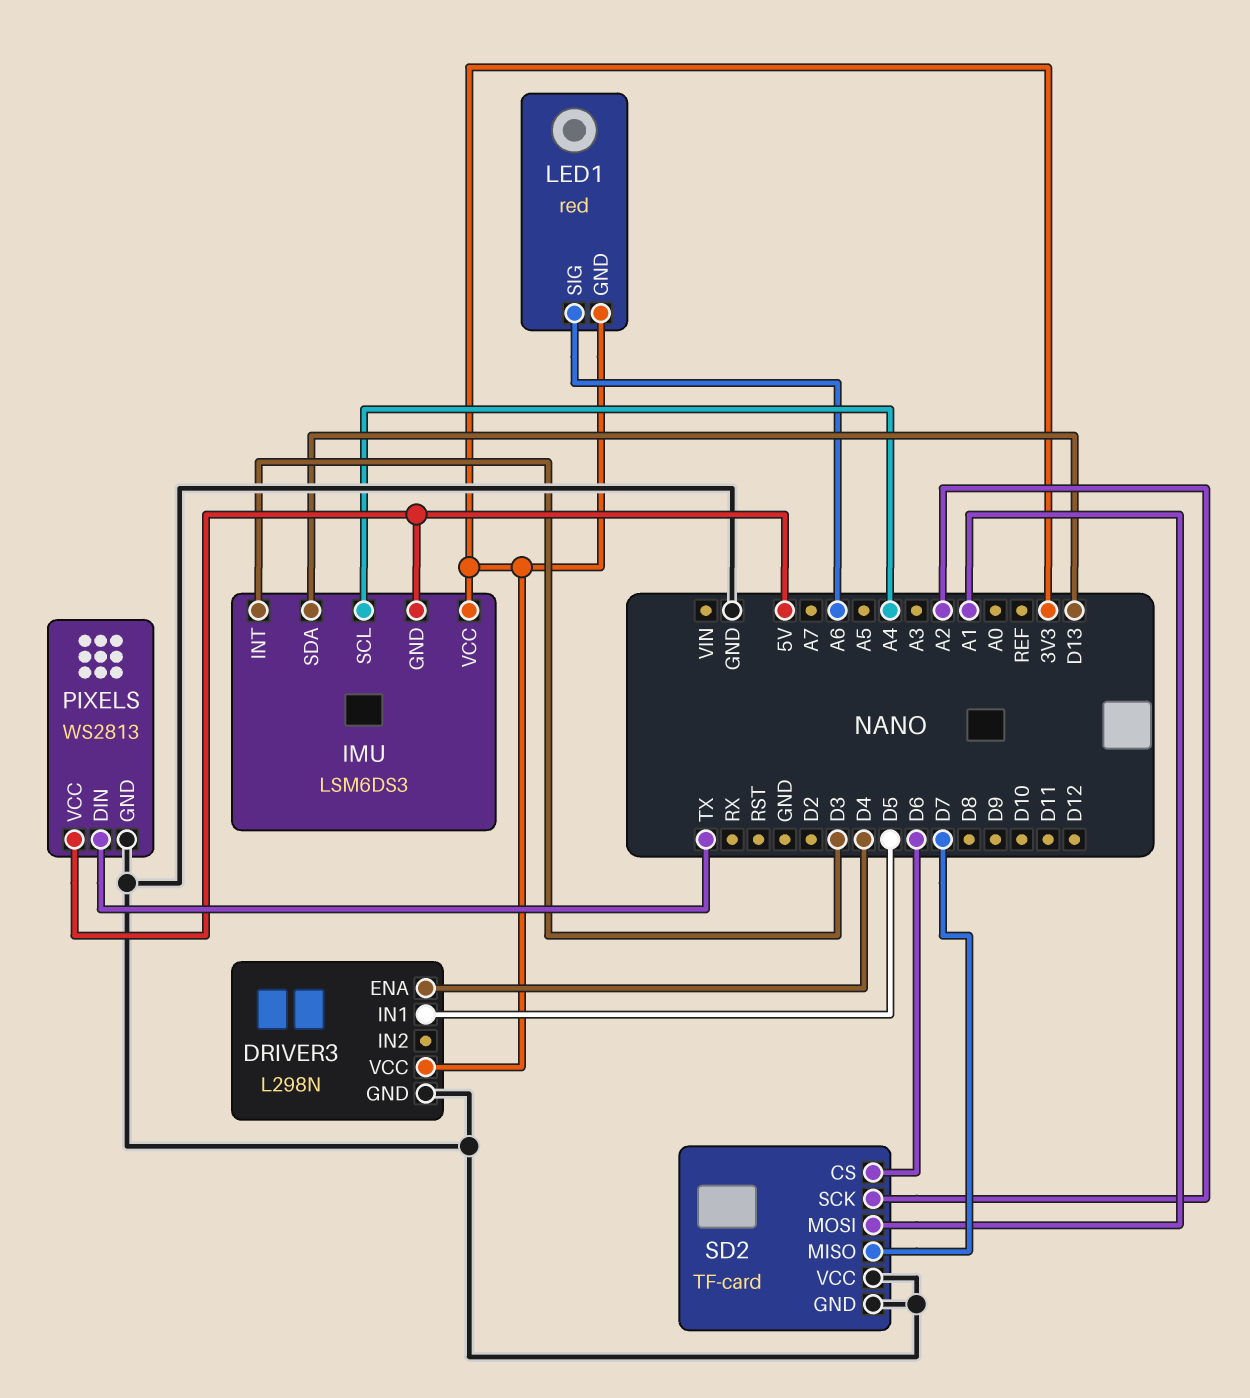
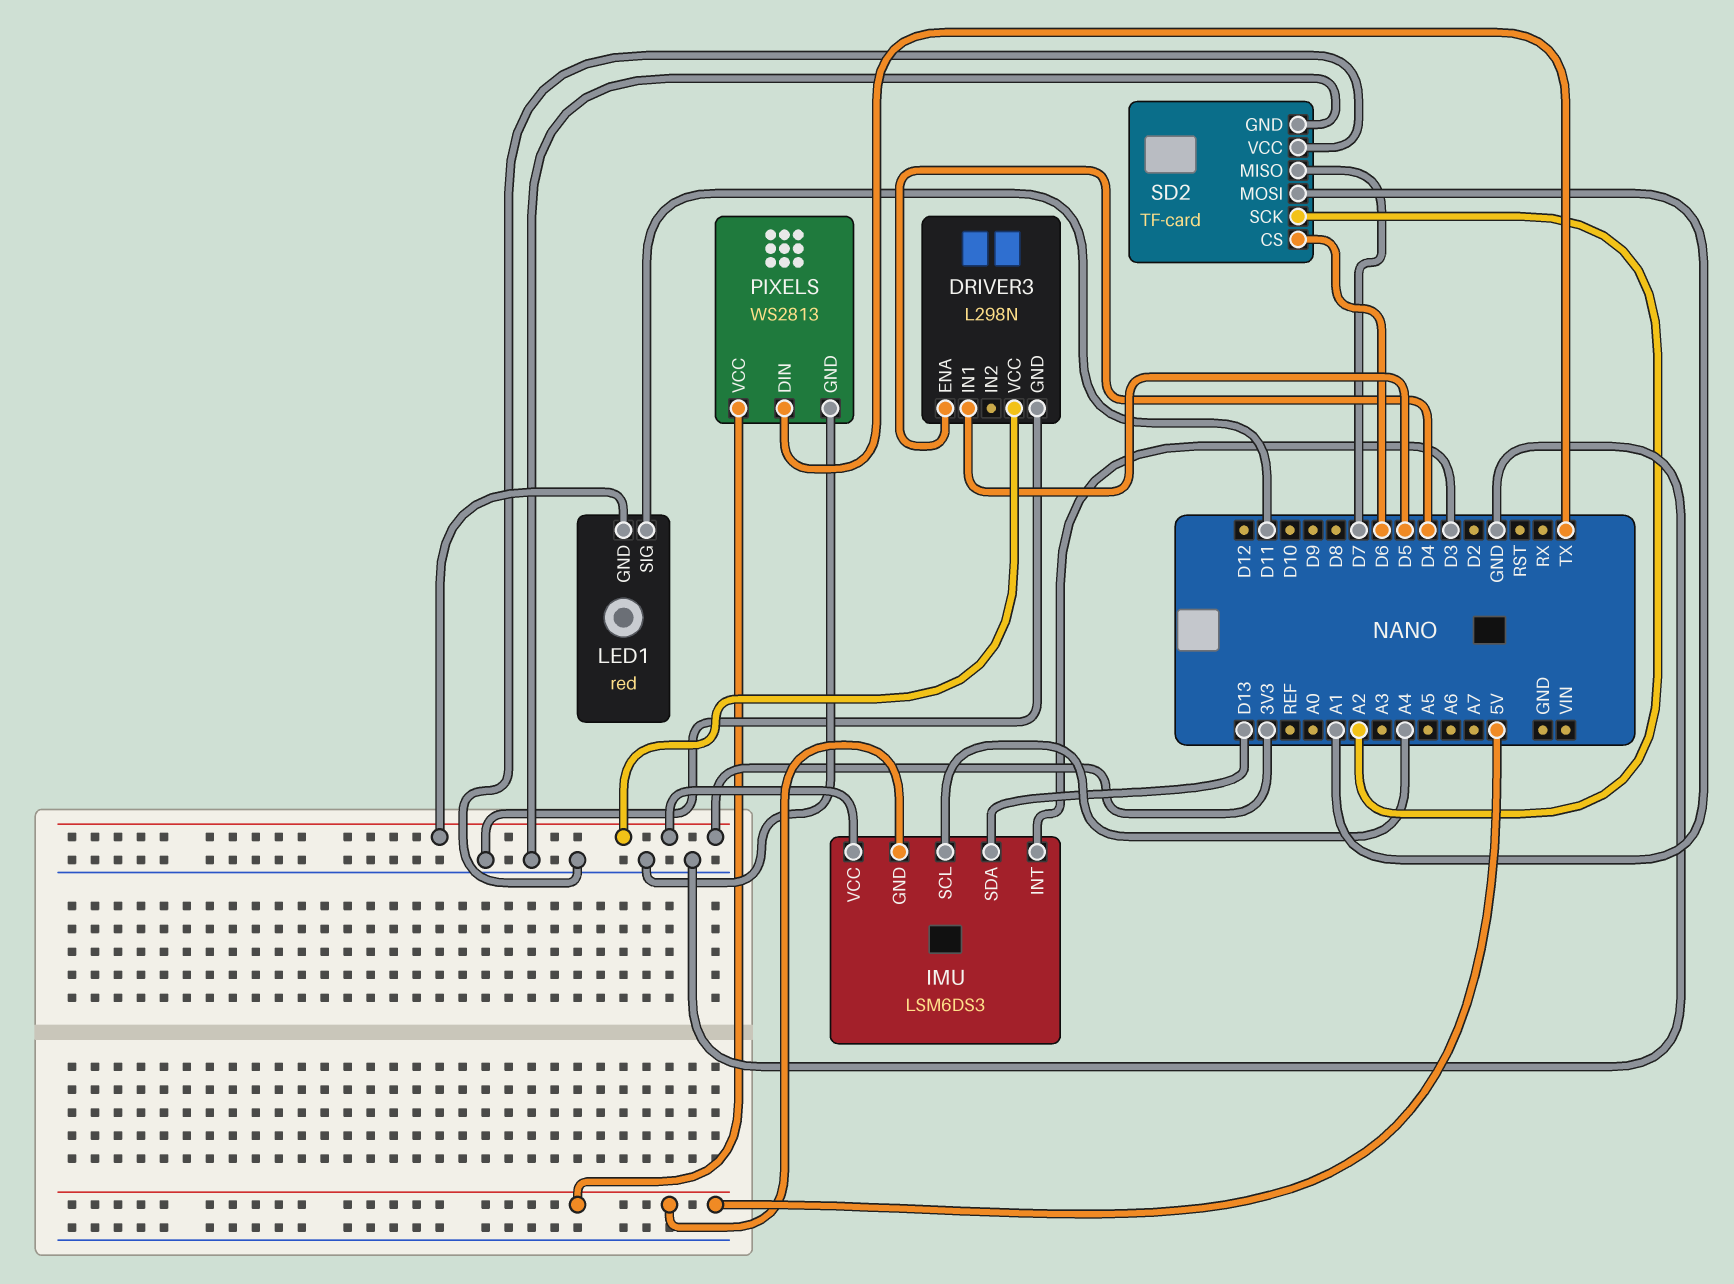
LED1 pin SIG: A6 -> D11

